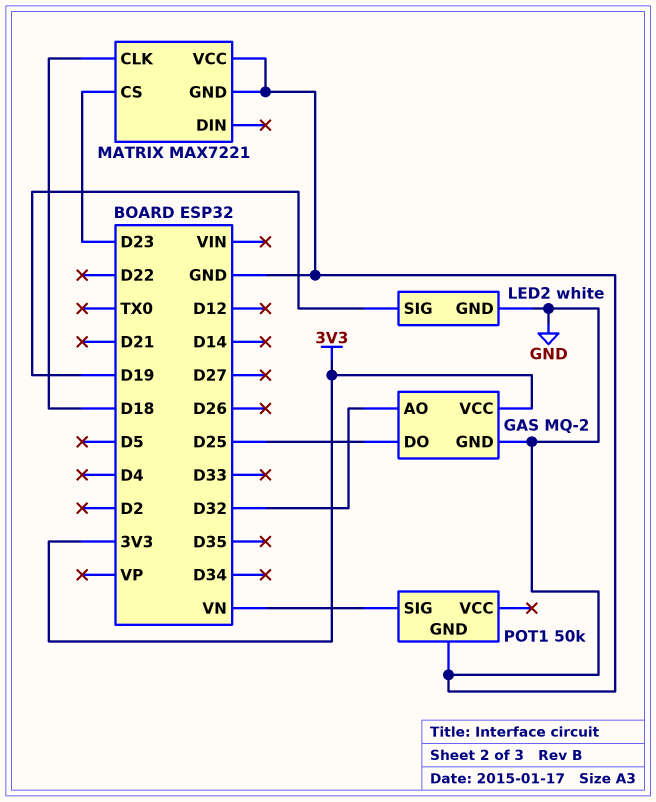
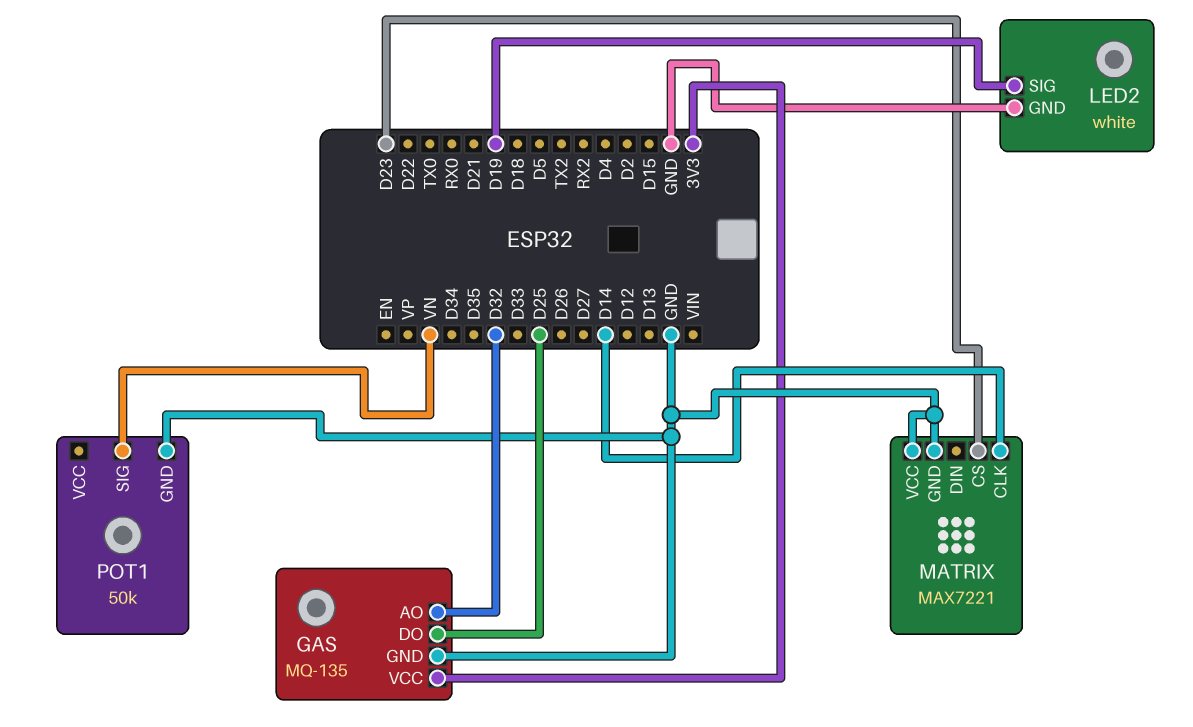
GAS: MQ-2 -> MQ-135
MATRIX pin CLK: D18 -> D14

